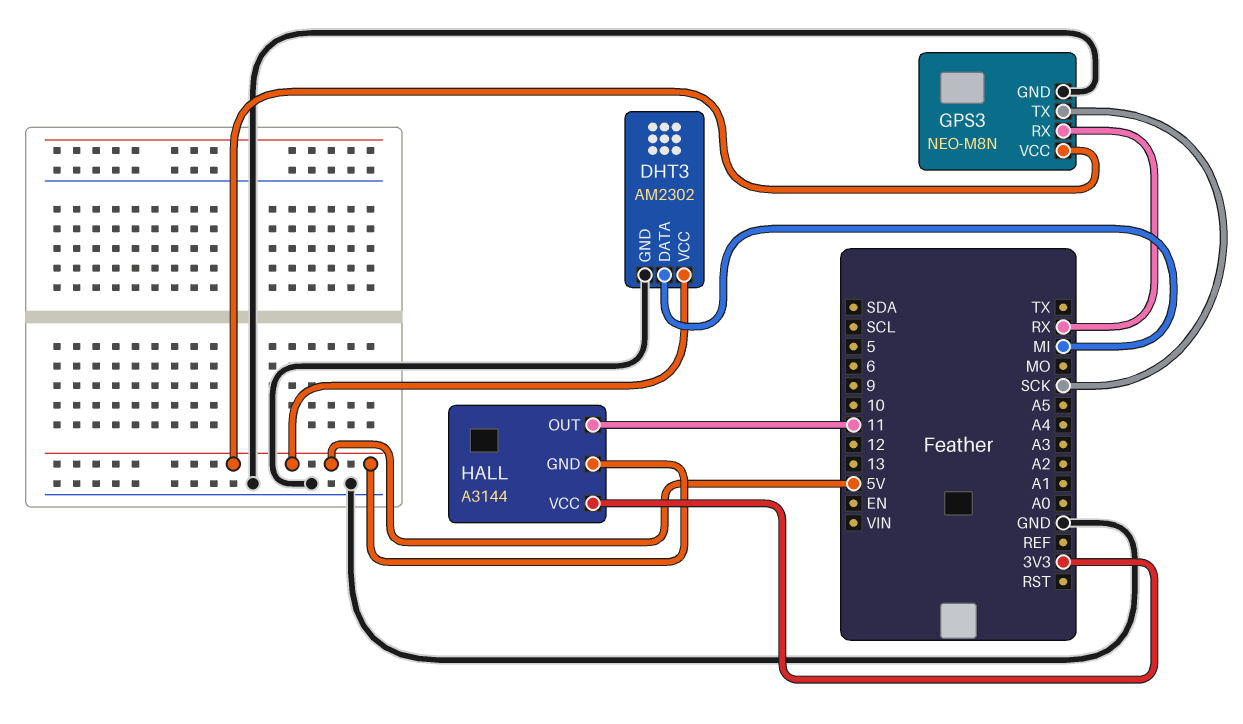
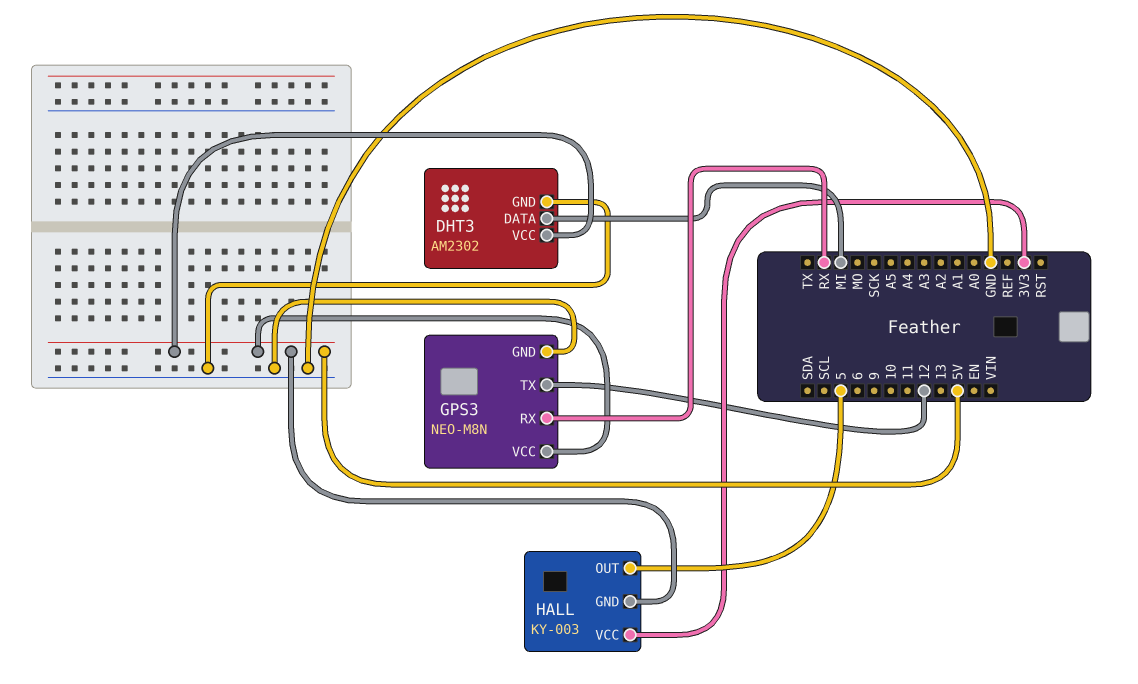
GPS3 pin TX: SCK -> 12
HALL: A3144 -> KY-003
HALL pin OUT: 11 -> 5

